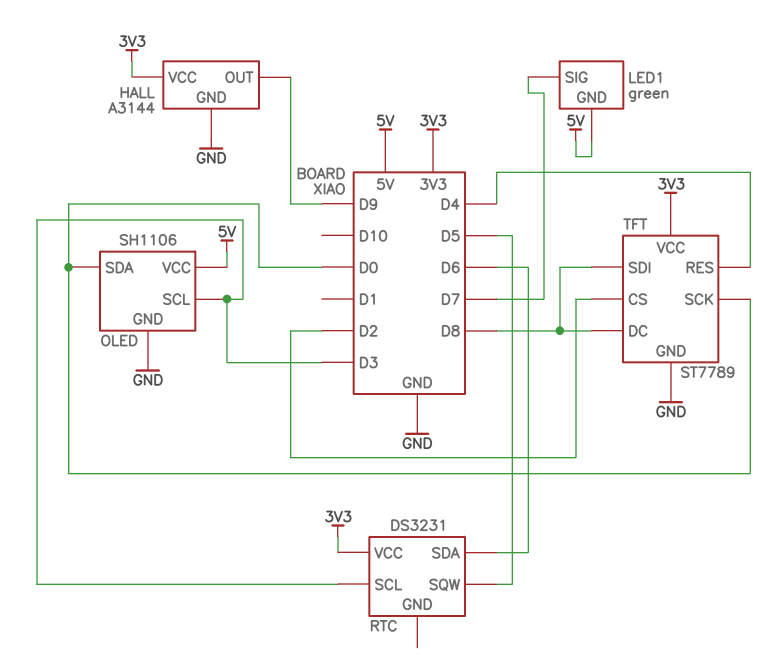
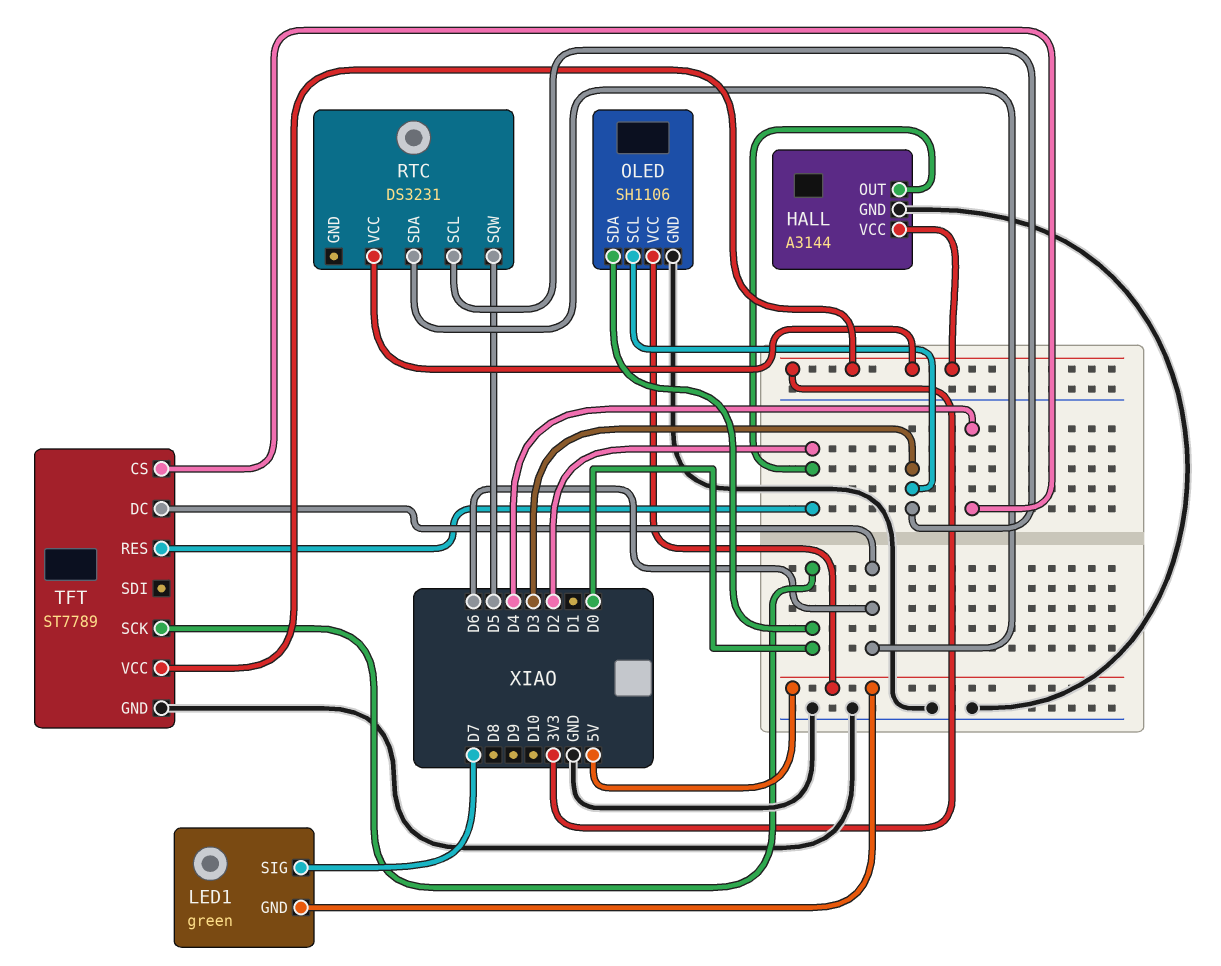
HALL pin OUT: D9 -> D2
TFT pin CS: D2 -> D4
TFT pin DC: D8 -> D6
TFT pin RES: D4 -> D2
TFT pin SDI: D8 -> none

